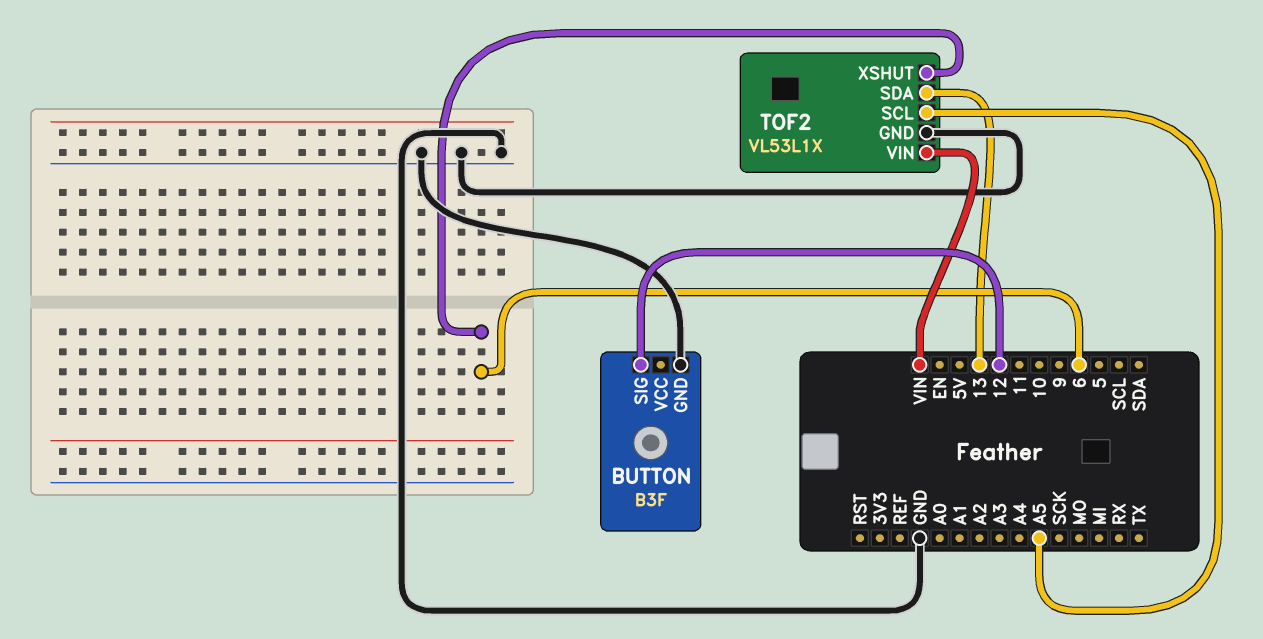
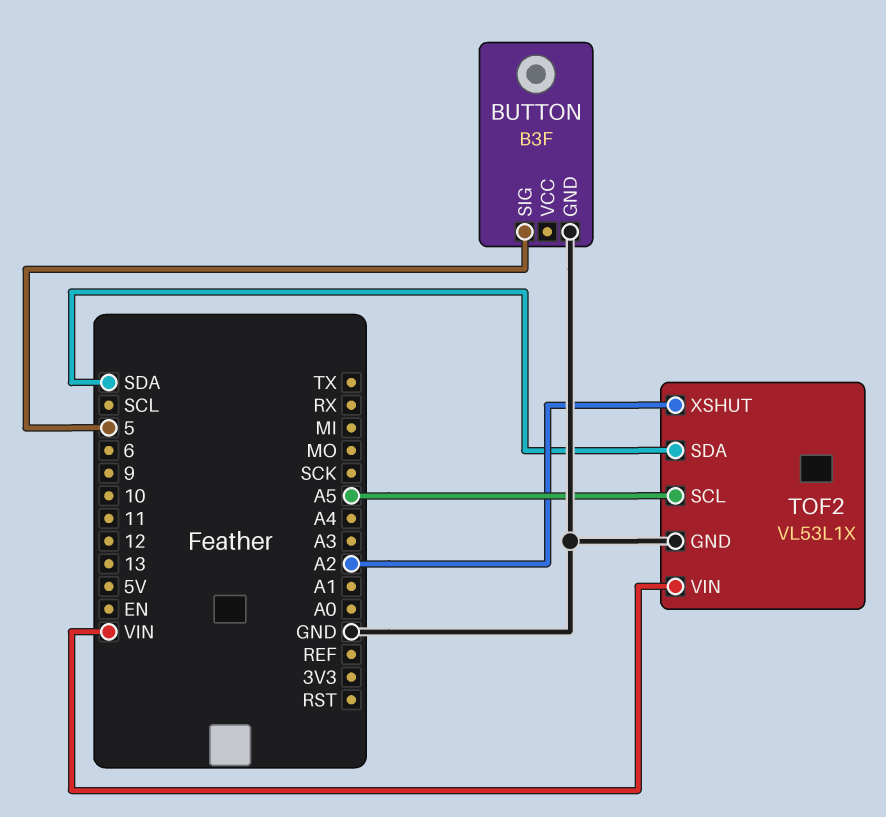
BUTTON pin SIG: 12 -> 5
TOF2 pin SDA: 13 -> SDA
TOF2 pin XSHUT: 6 -> A2

